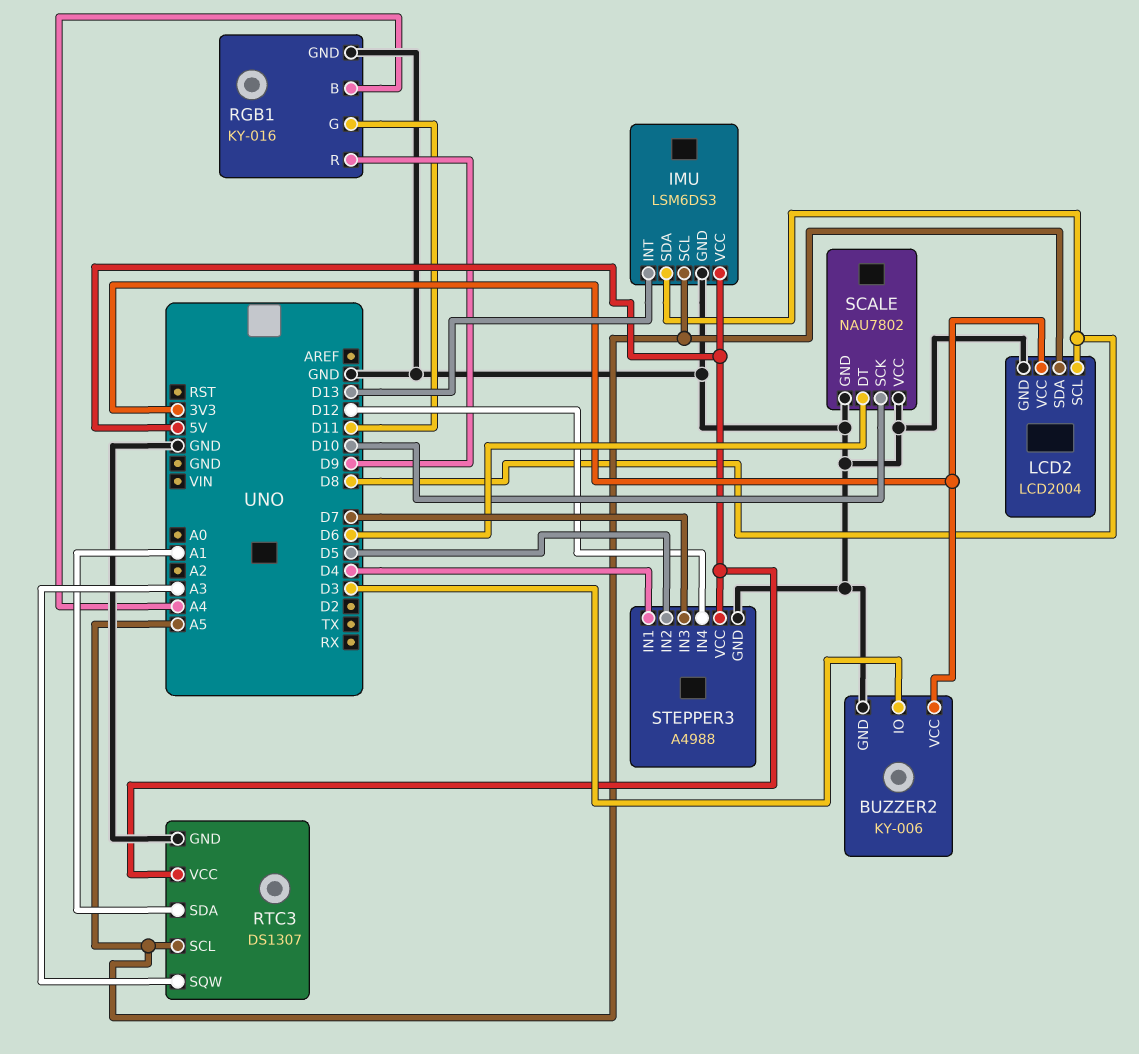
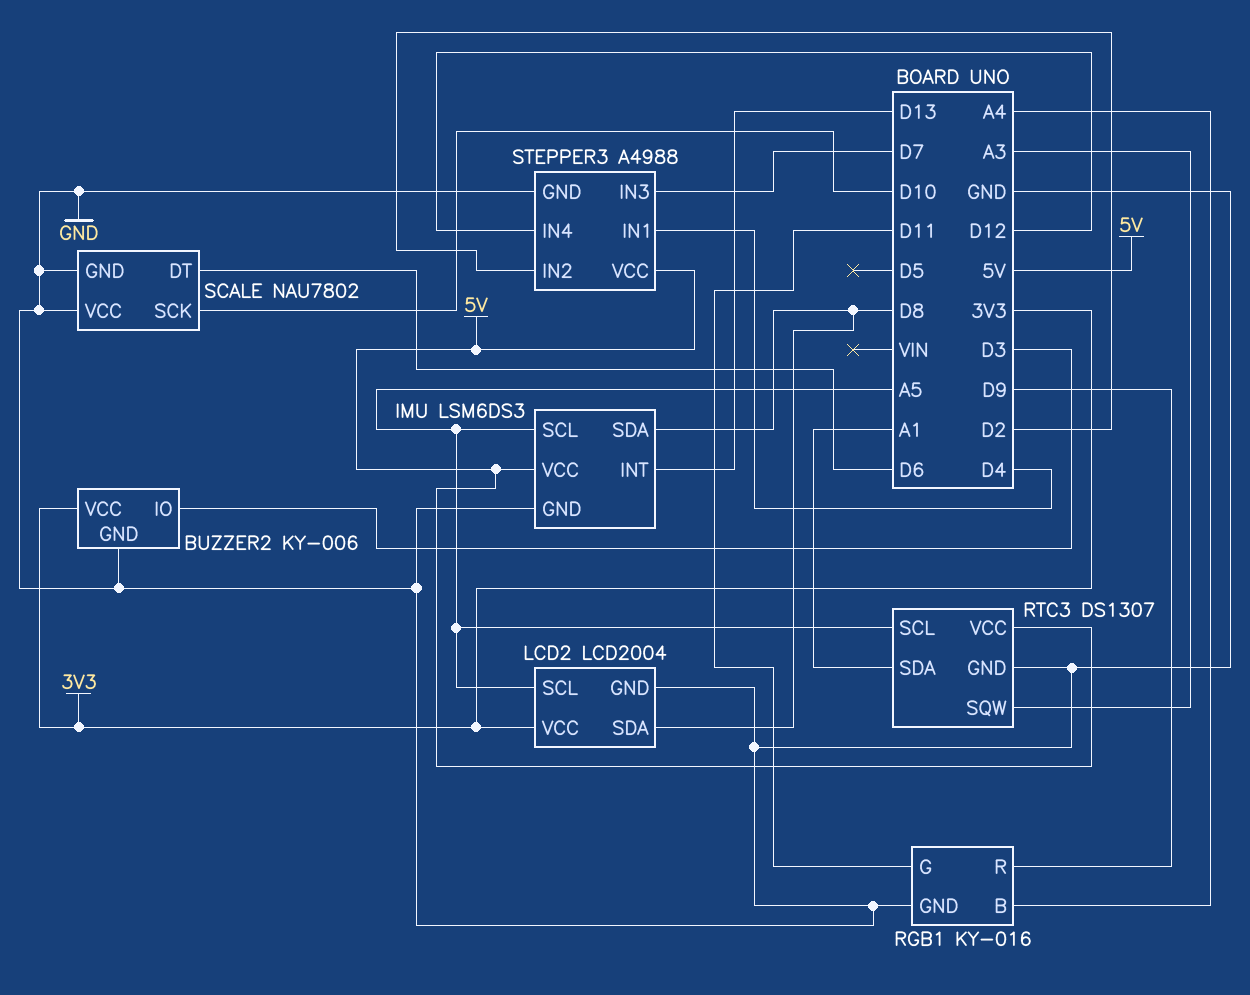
LCD2 pin SCL: D8 -> A5
LCD2 pin SDA: A5 -> D8
STEPPER3 pin IN2: D5 -> D2

